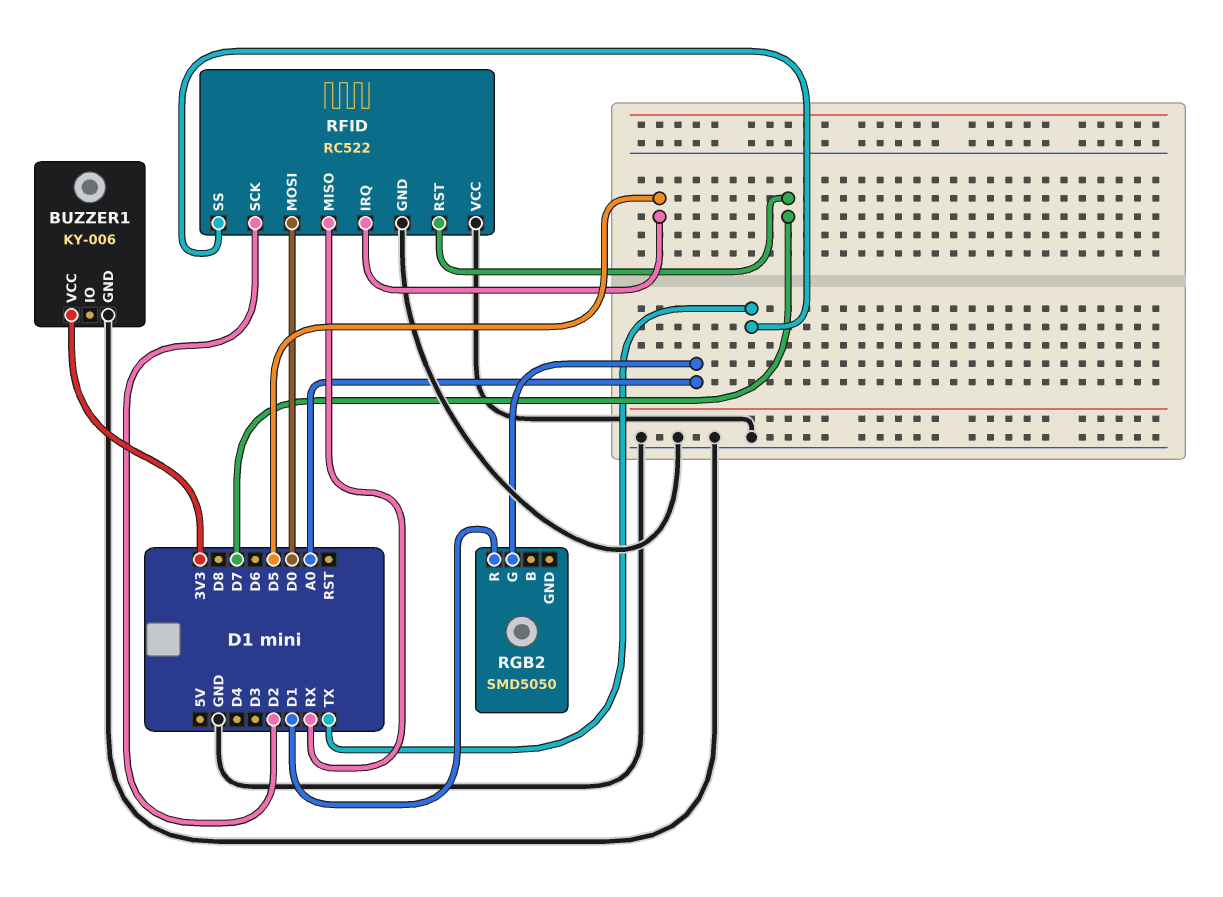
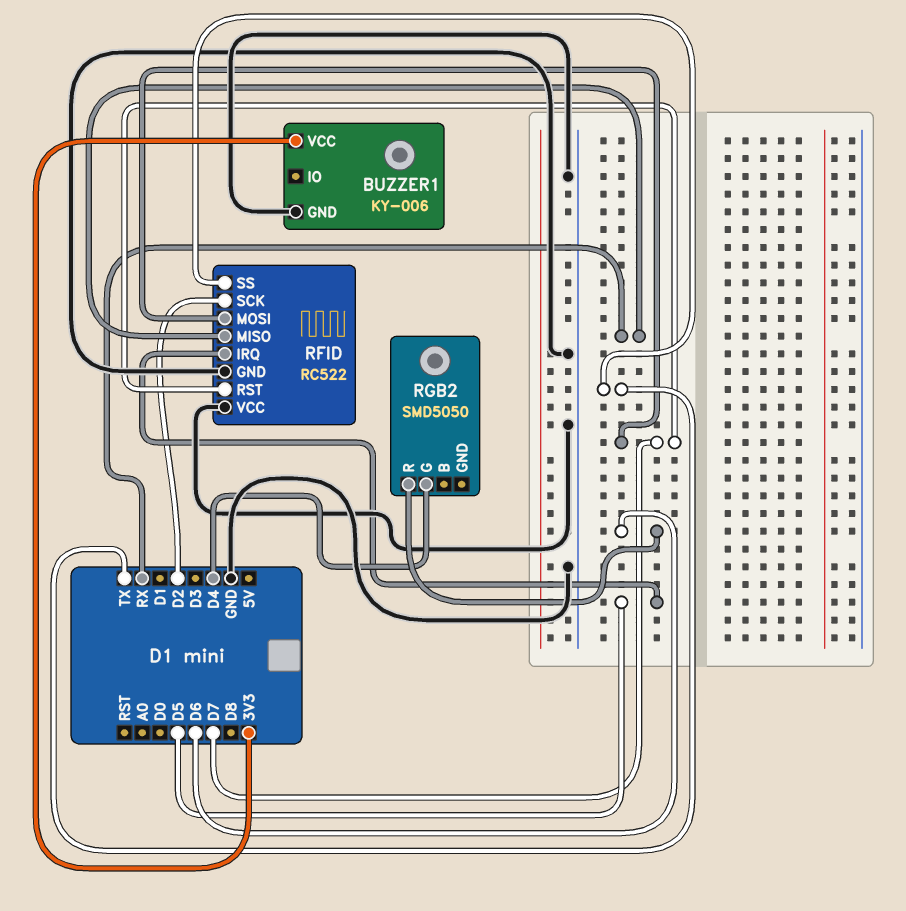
RFID pin MOSI: D0 -> D7
RGB2 pin G: A0 -> D4
RGB2 pin R: D1 -> D6

